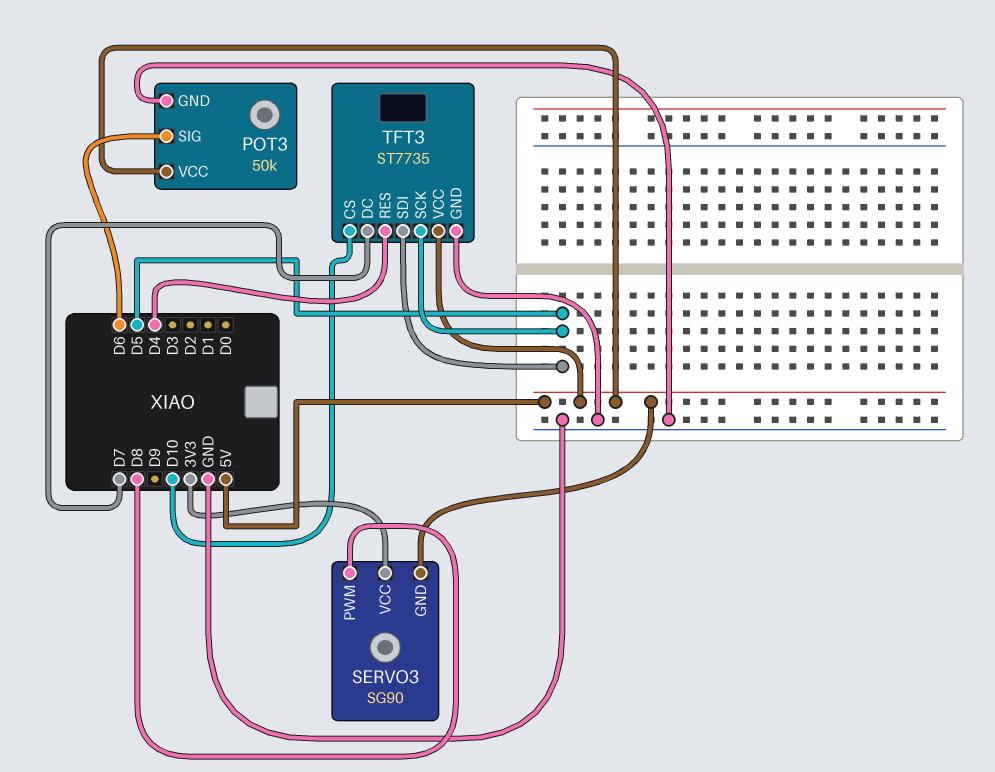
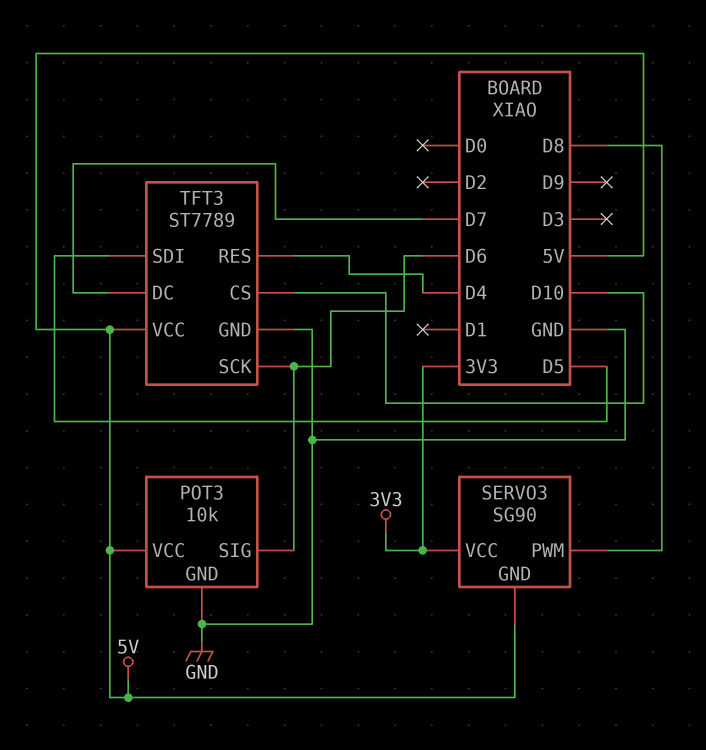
POT3: 50k -> 10k
TFT3: ST7735 -> ST7789
TFT3 pin SCK: D5 -> D6

